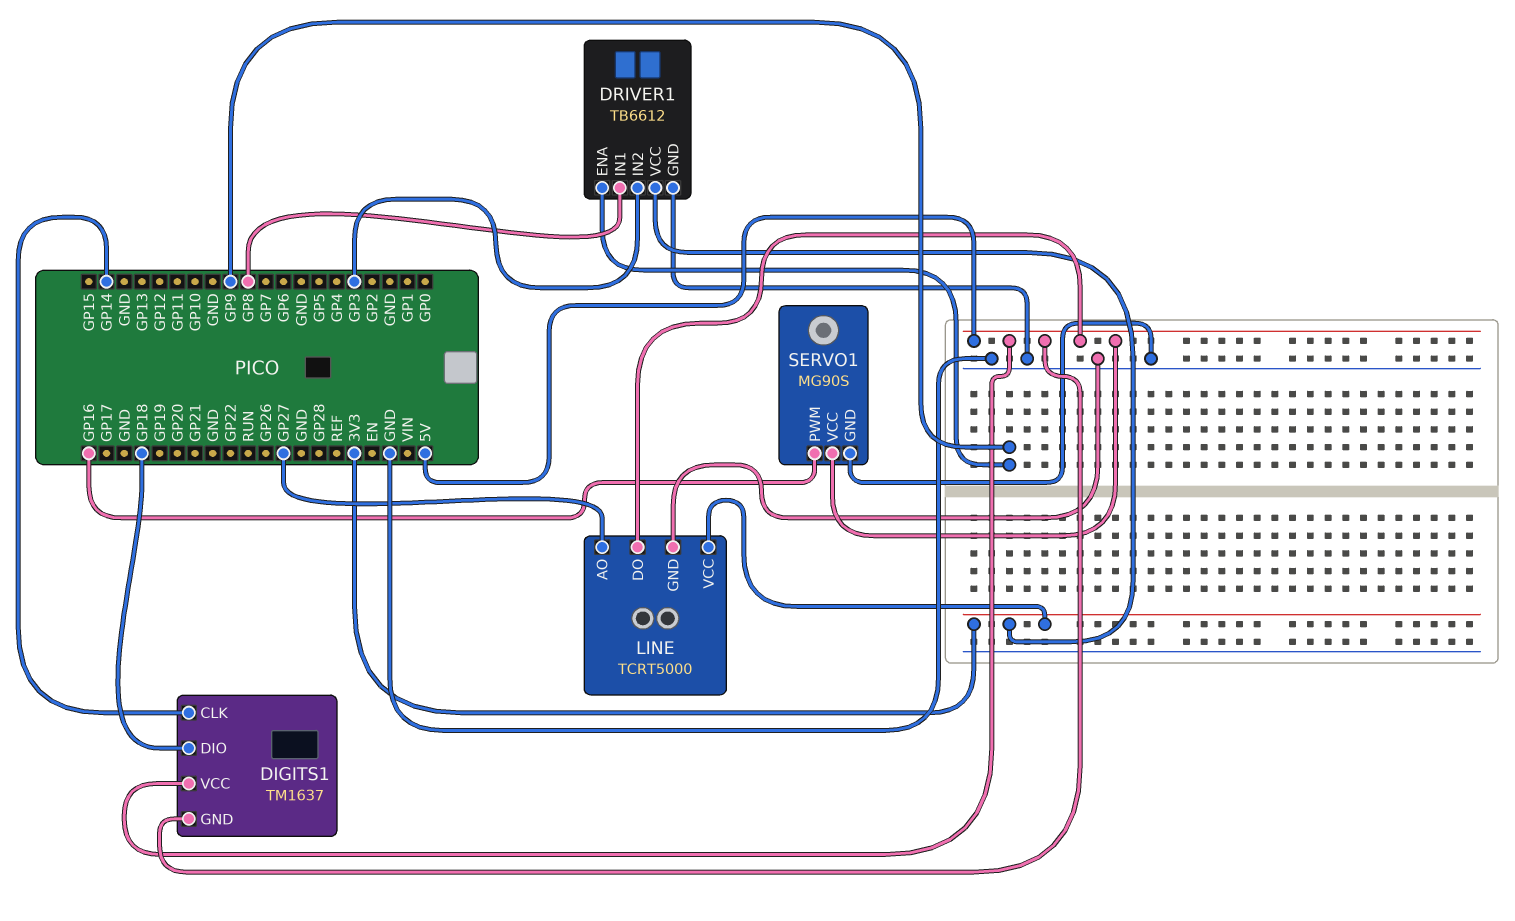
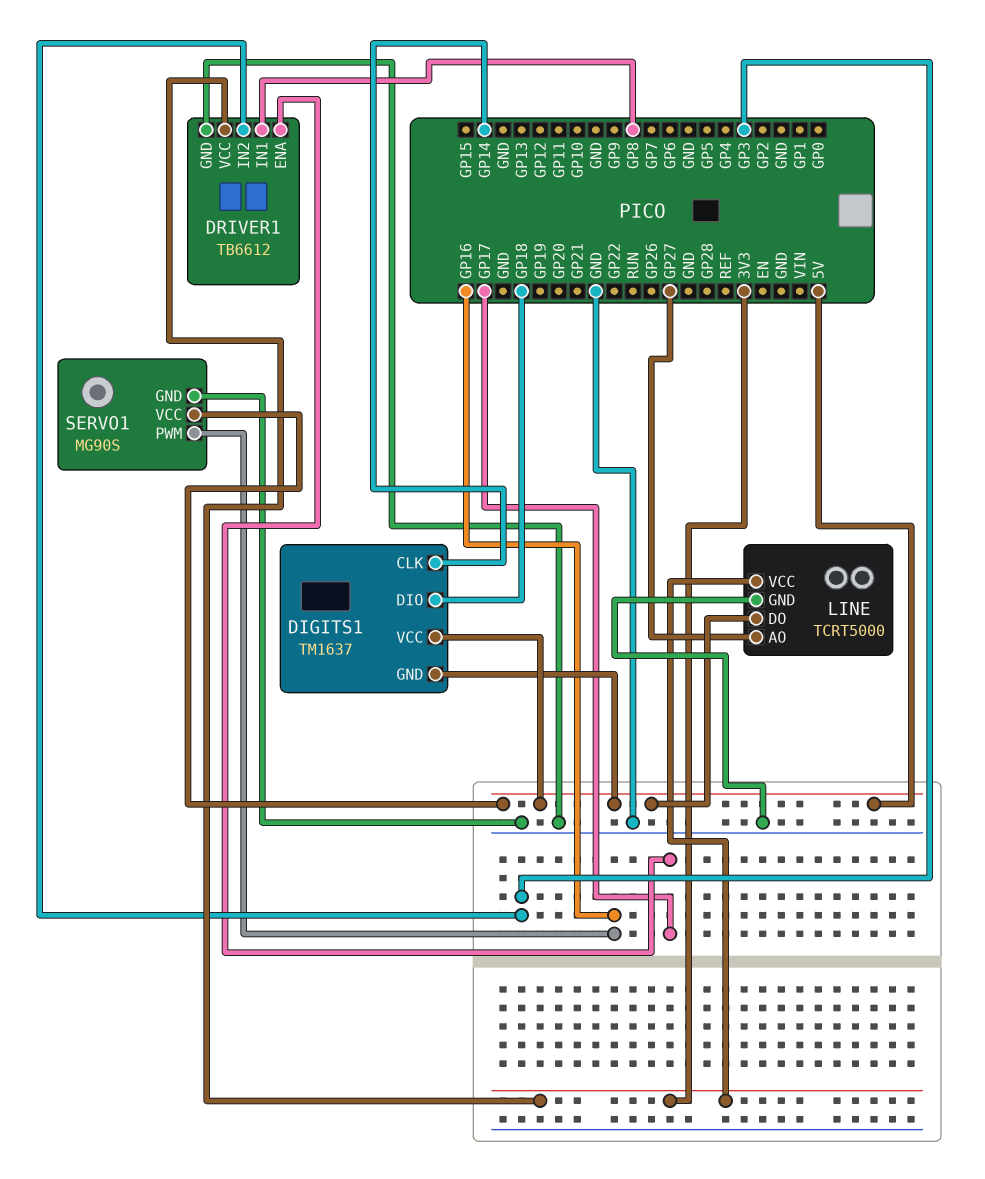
DRIVER1 pin ENA: GP9 -> GP17

